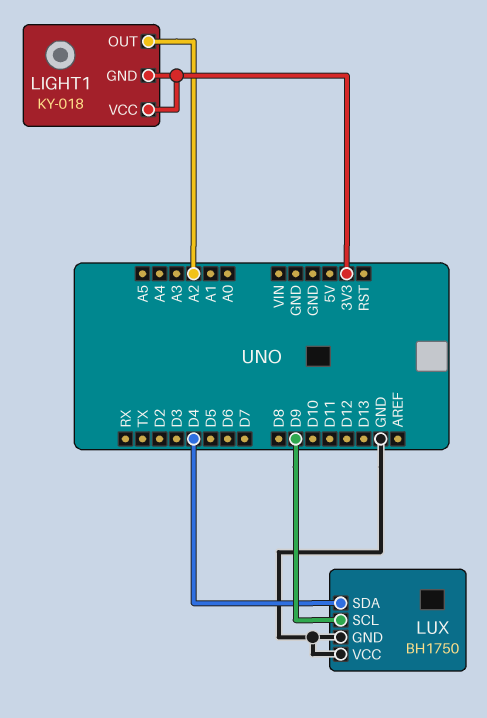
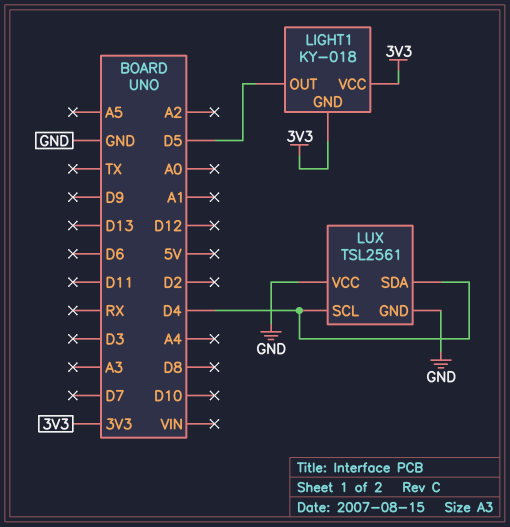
LIGHT1 pin OUT: A2 -> D5
LUX: BH1750 -> TSL2561
LUX pin SCL: D9 -> D4

